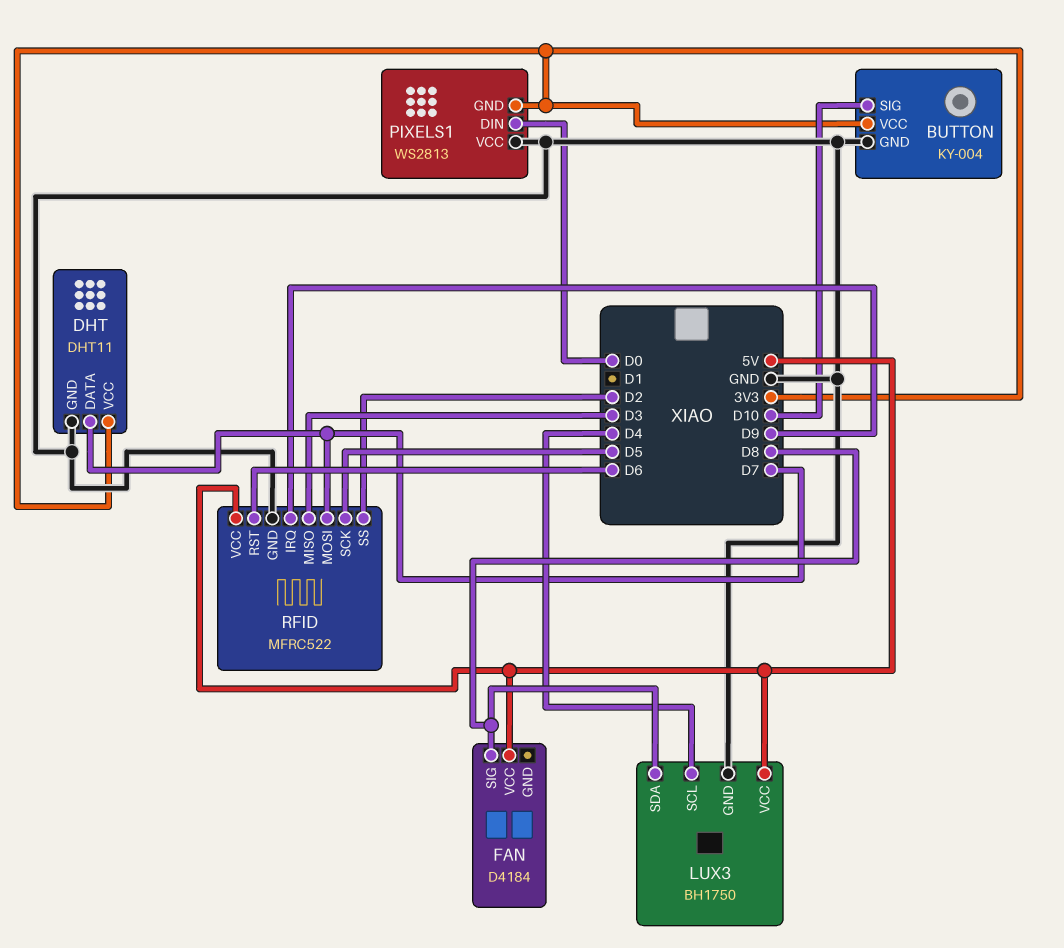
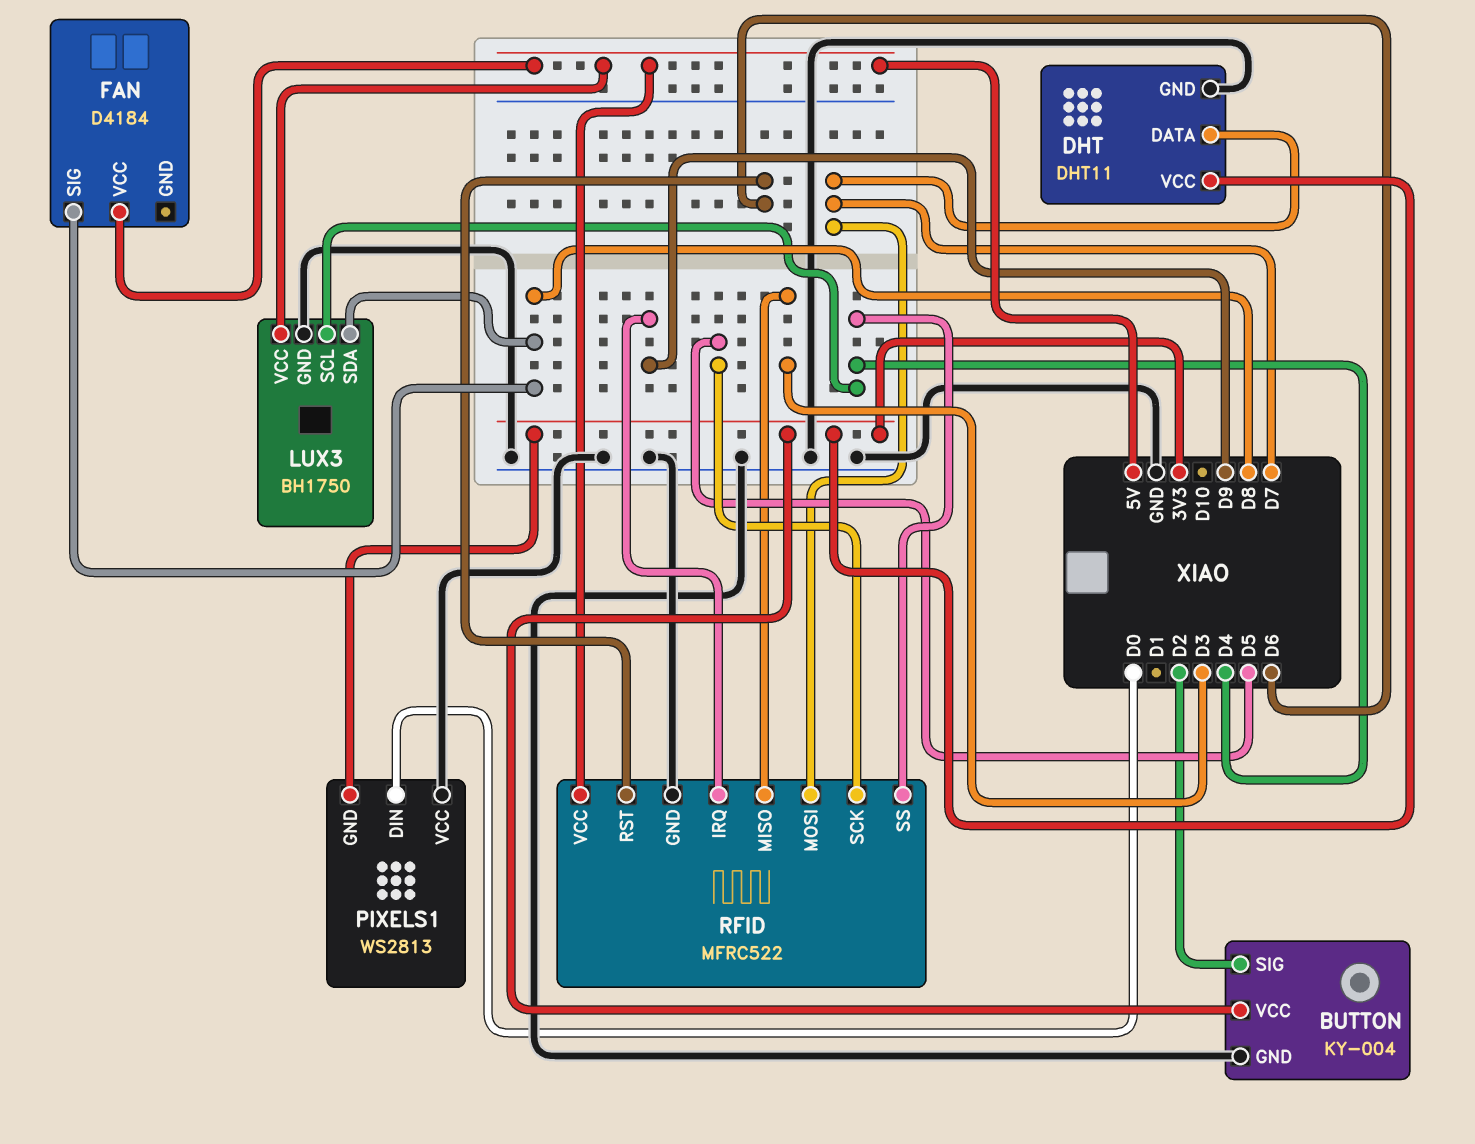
BUTTON pin SIG: D10 -> D2
RFID pin SS: D2 -> D4

